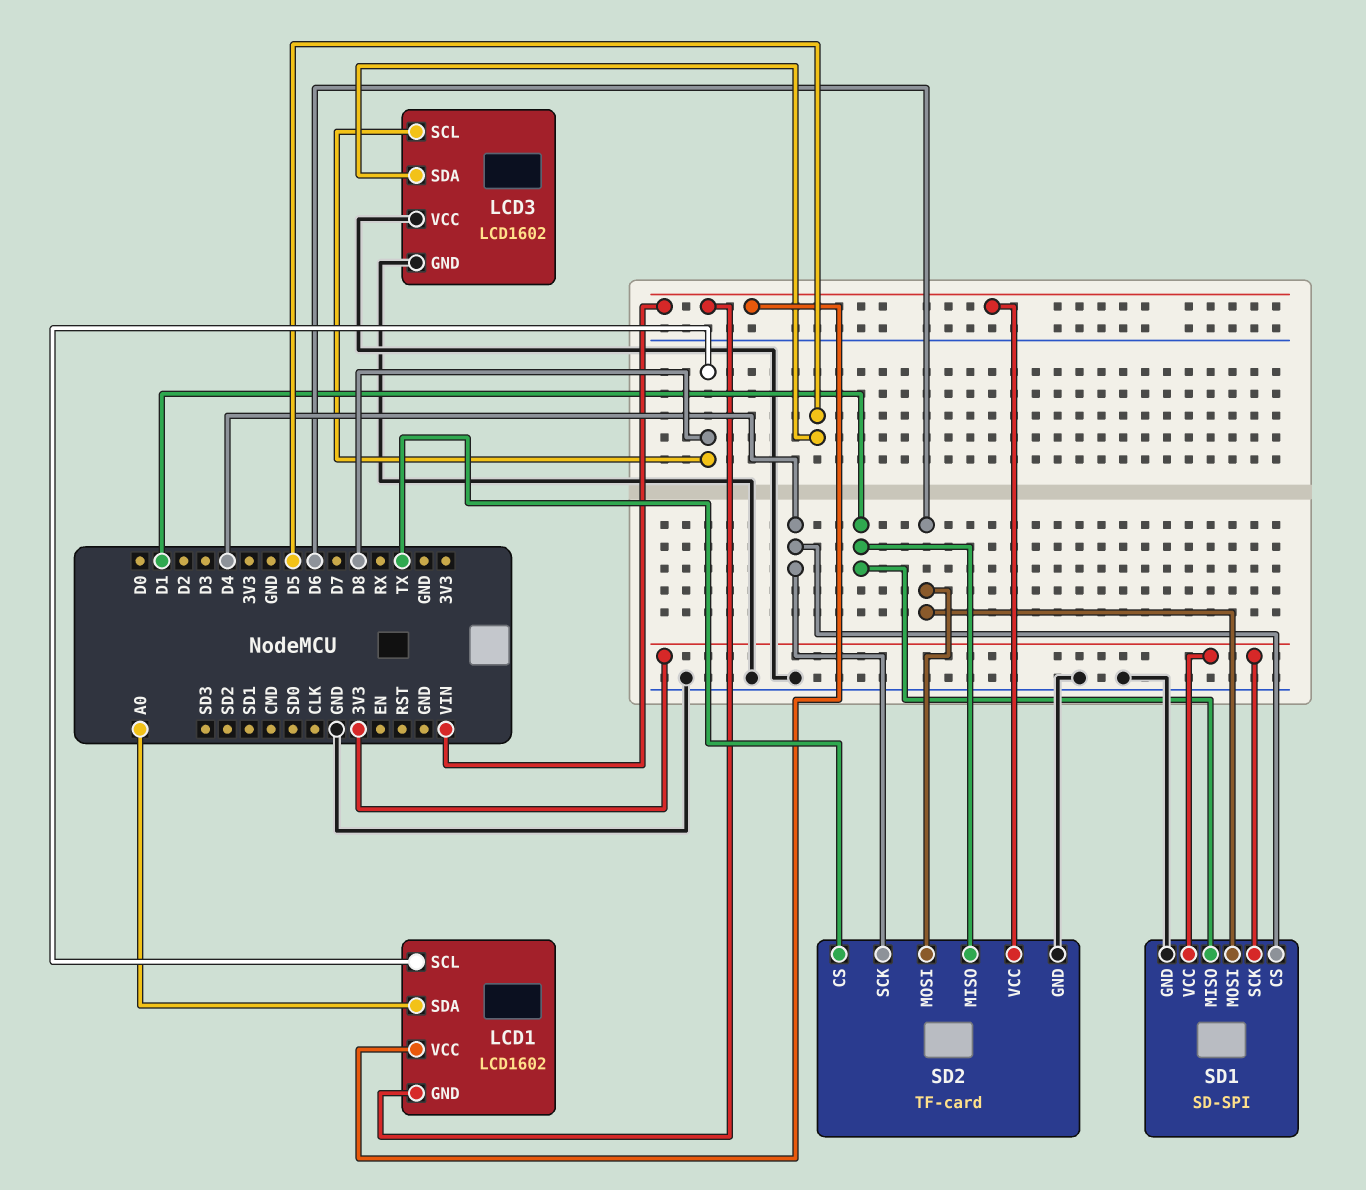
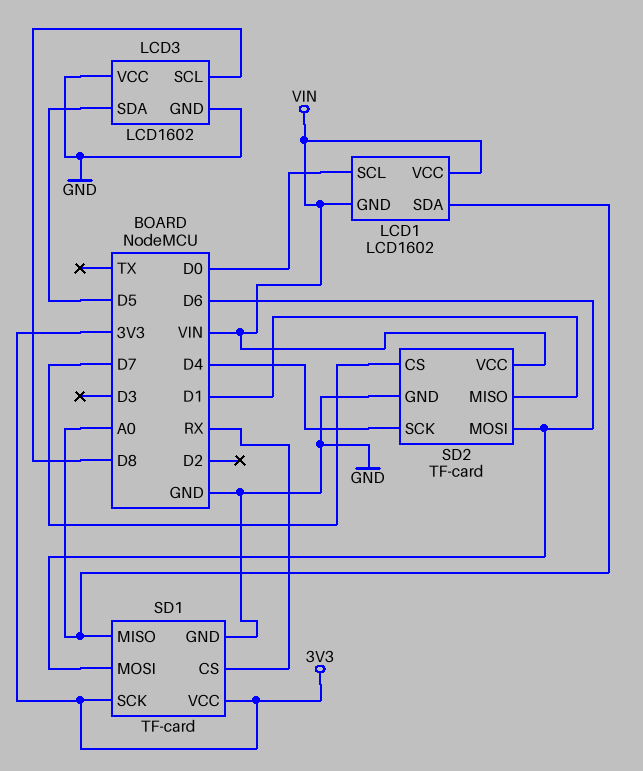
LCD1 pin SCL: D8 -> D0
SD1: SD-SPI -> TF-card
SD1 pin CS: D4 -> RX
SD1 pin MISO: D1 -> A0
SD2 pin CS: TX -> D7

